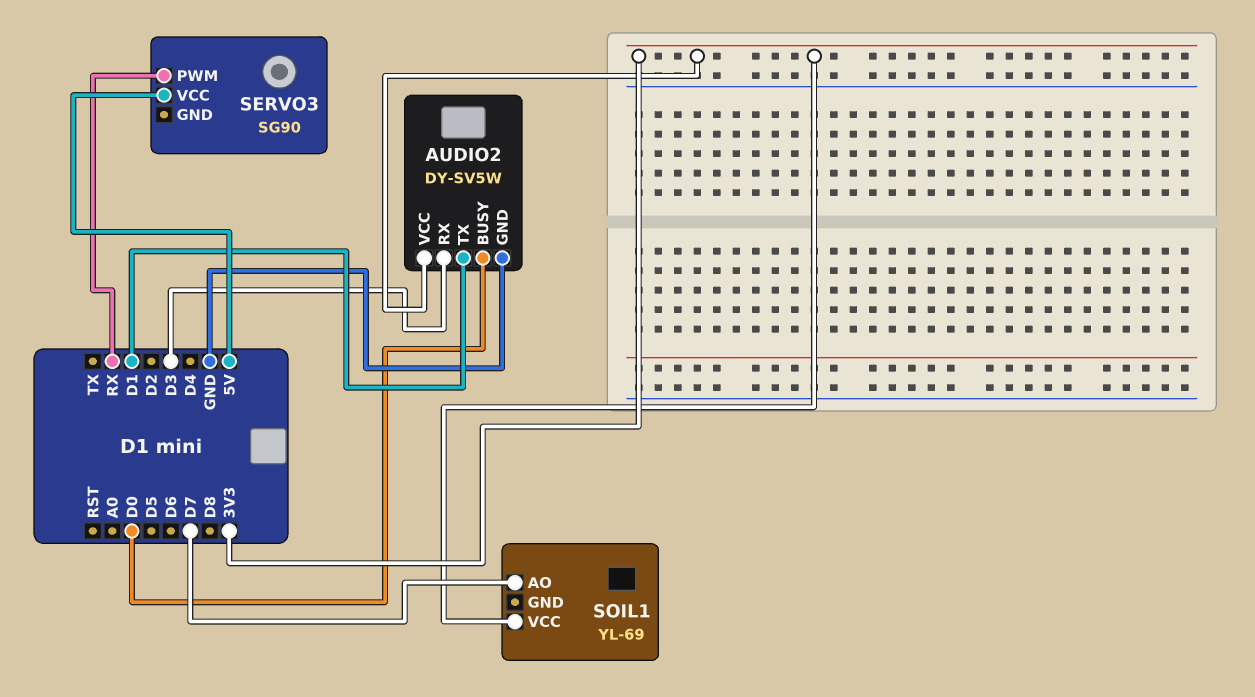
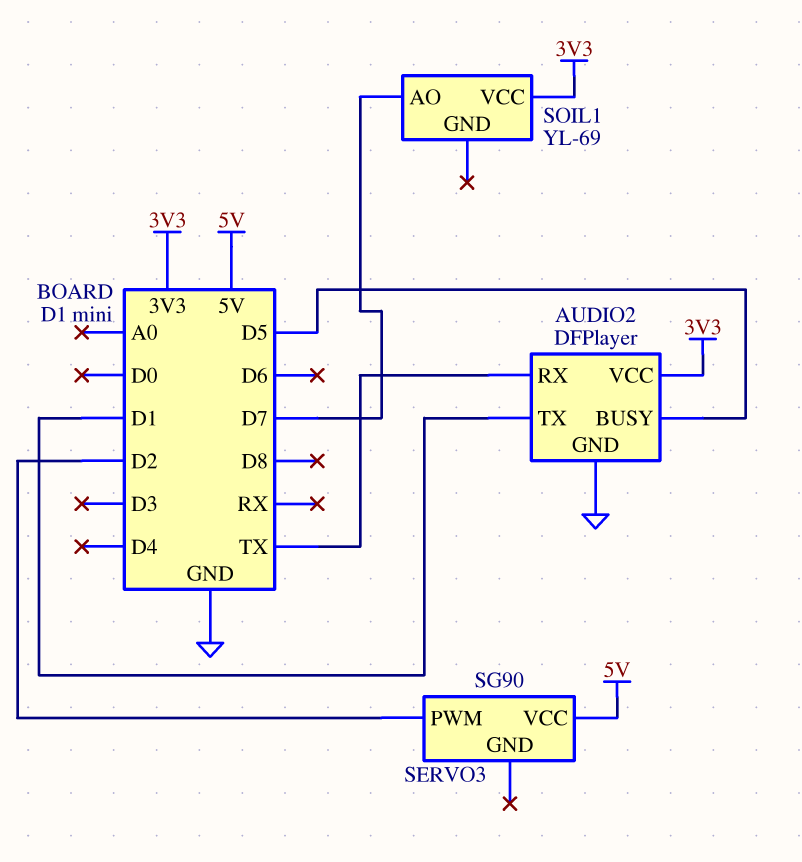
AUDIO2: DY-SV5W -> DFPlayer
AUDIO2 pin BUSY: D0 -> D5
AUDIO2 pin RX: D3 -> TX
SERVO3 pin PWM: RX -> D2

